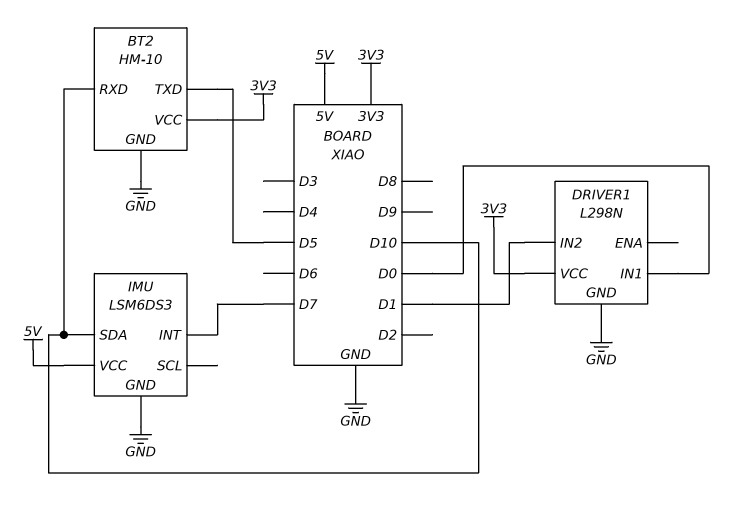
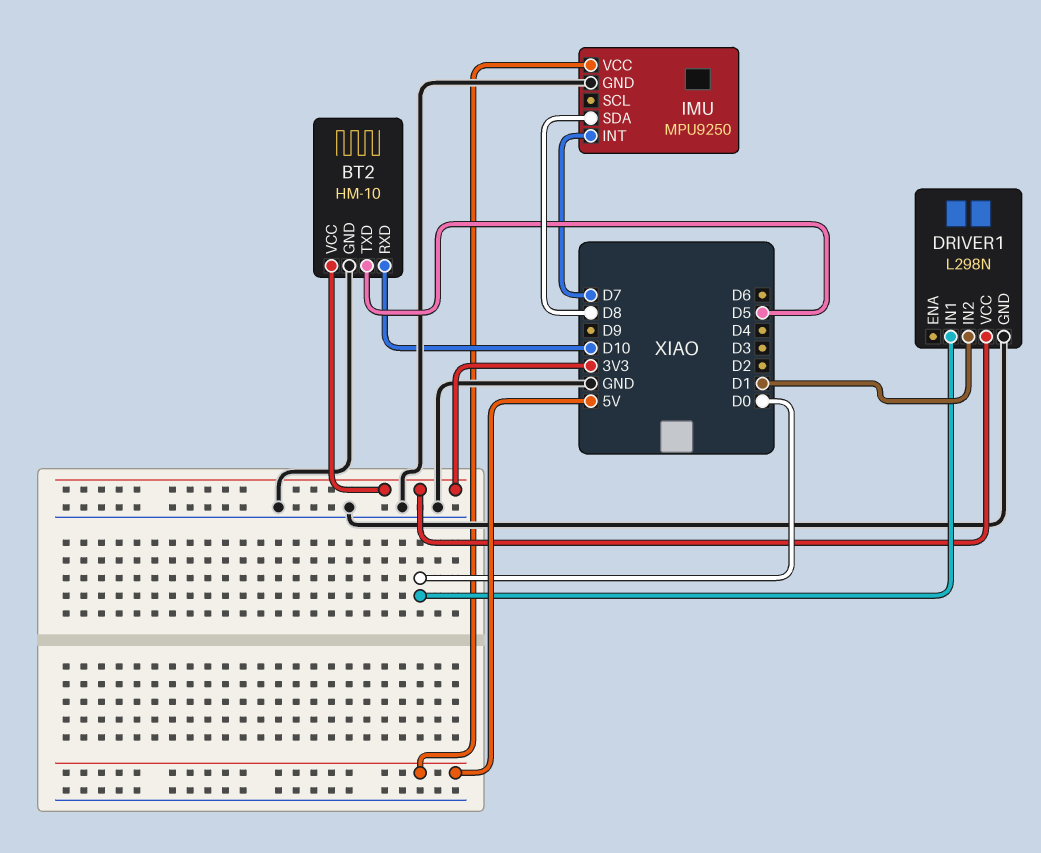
IMU: LSM6DS3 -> MPU9250
IMU pin SDA: D10 -> D8

